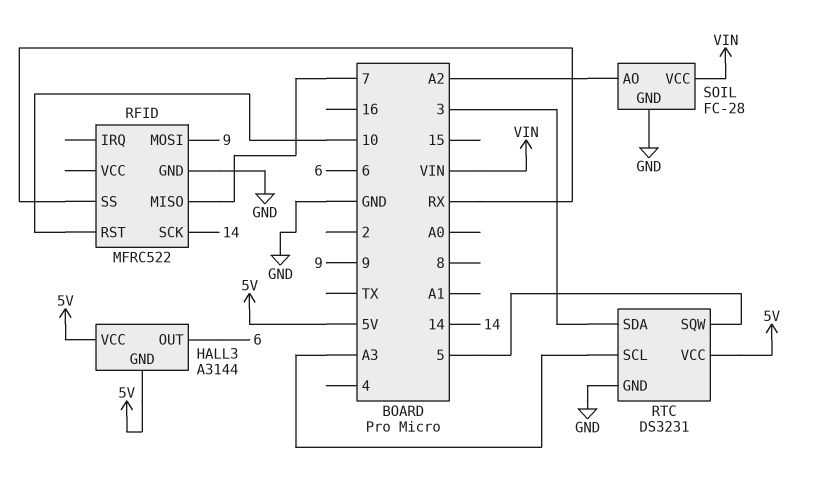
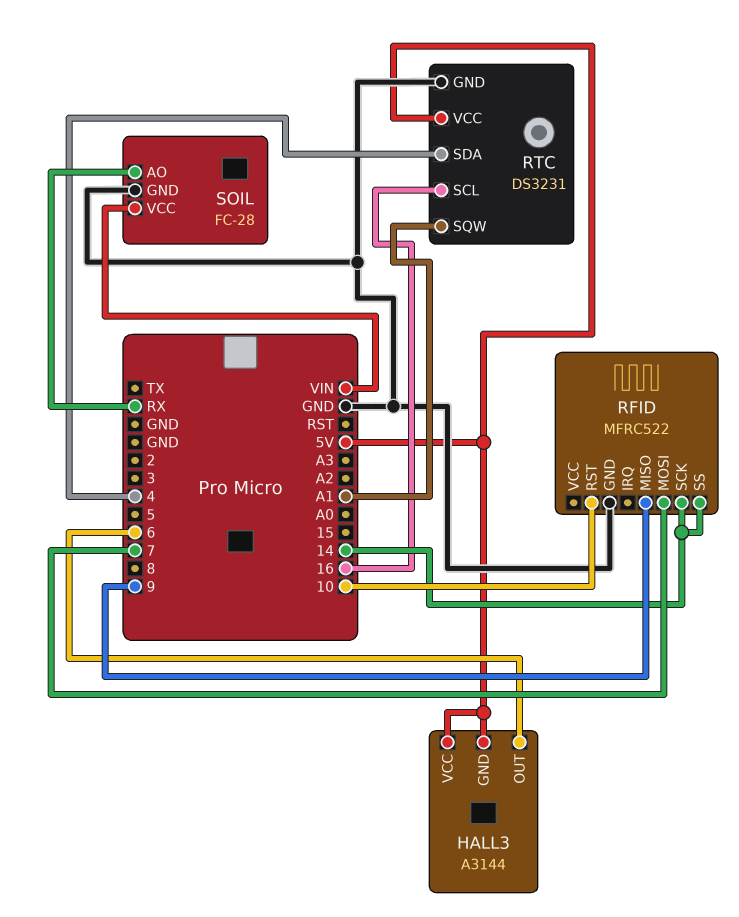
RFID pin MISO: 7 -> 9
RFID pin MOSI: 9 -> 7
RFID pin SS: RX -> 14
RTC pin SCL: A3 -> 16
RTC pin SDA: 3 -> 4
RTC pin SQW: 5 -> A1
SOIL pin AO: A2 -> RX

